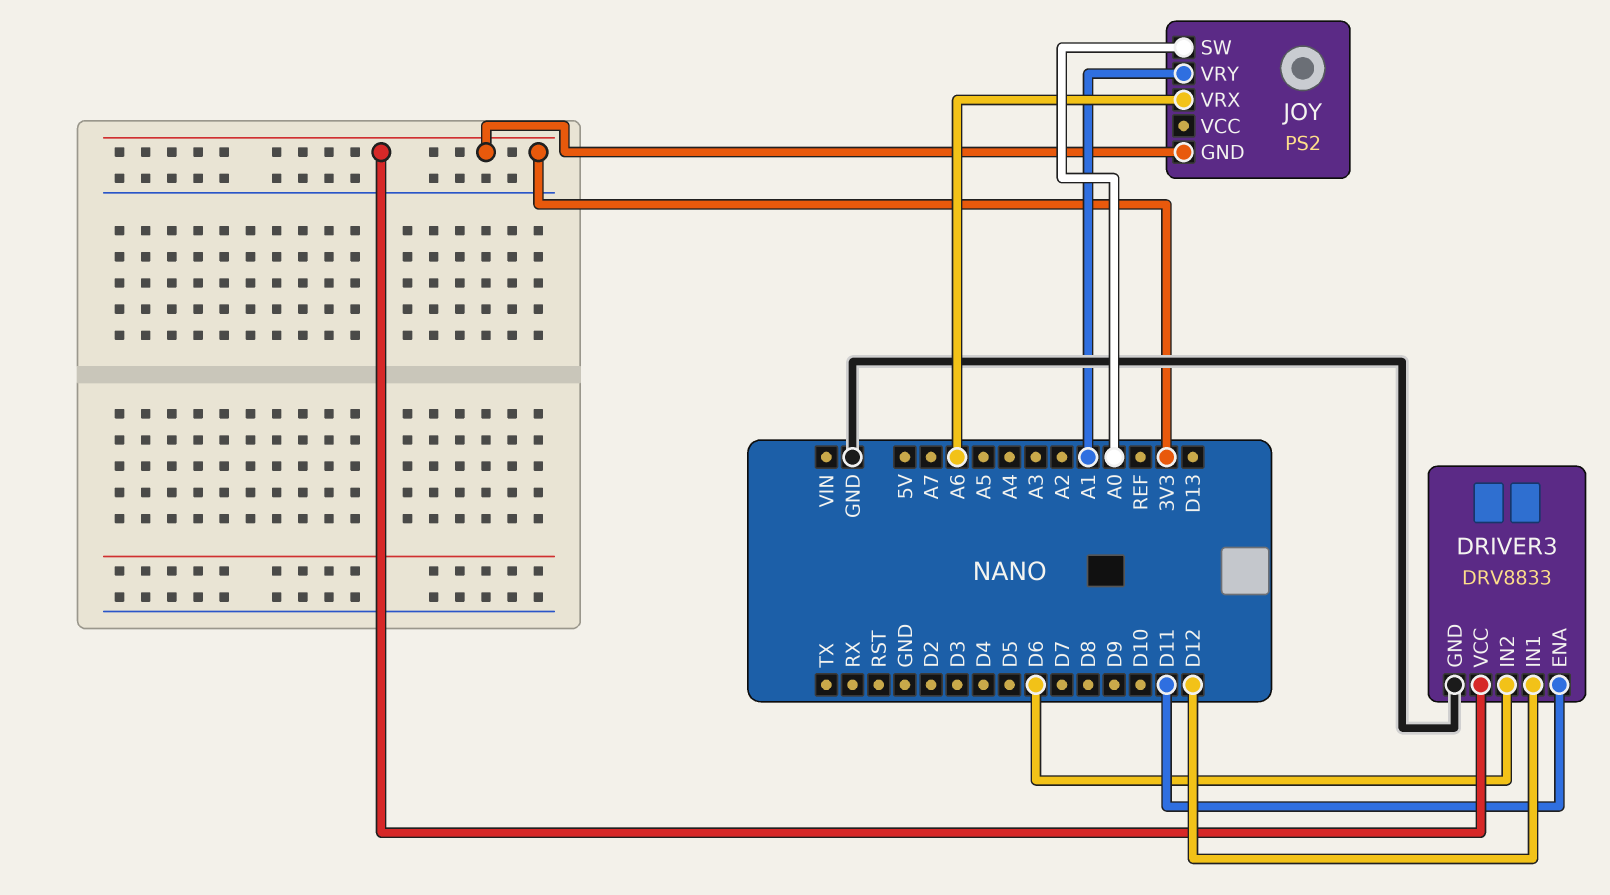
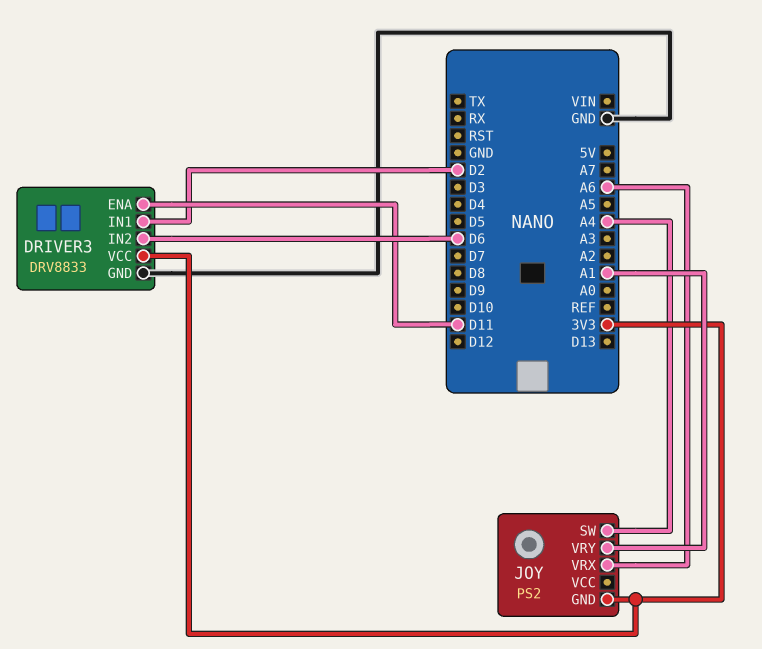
DRIVER3 pin IN1: D12 -> D2
JOY pin SW: A0 -> A4

